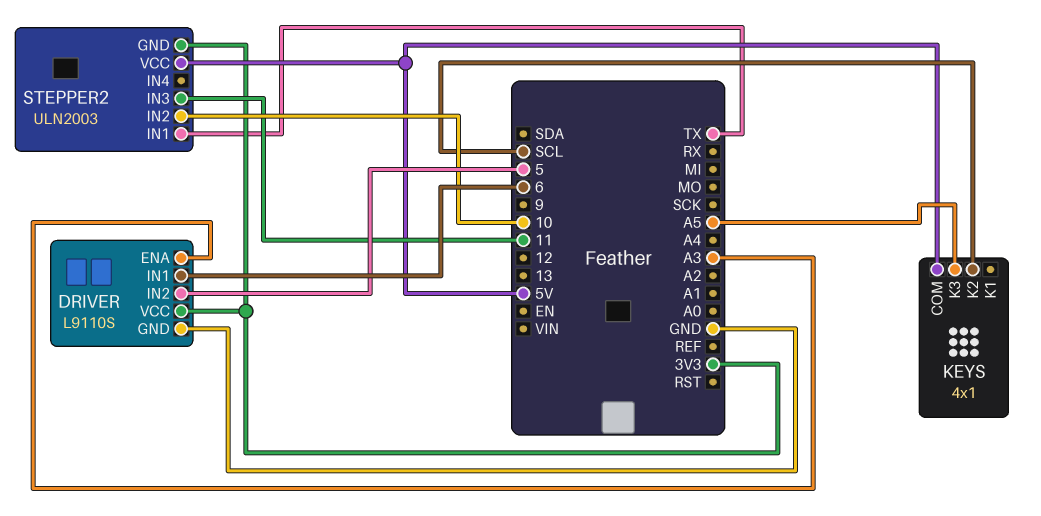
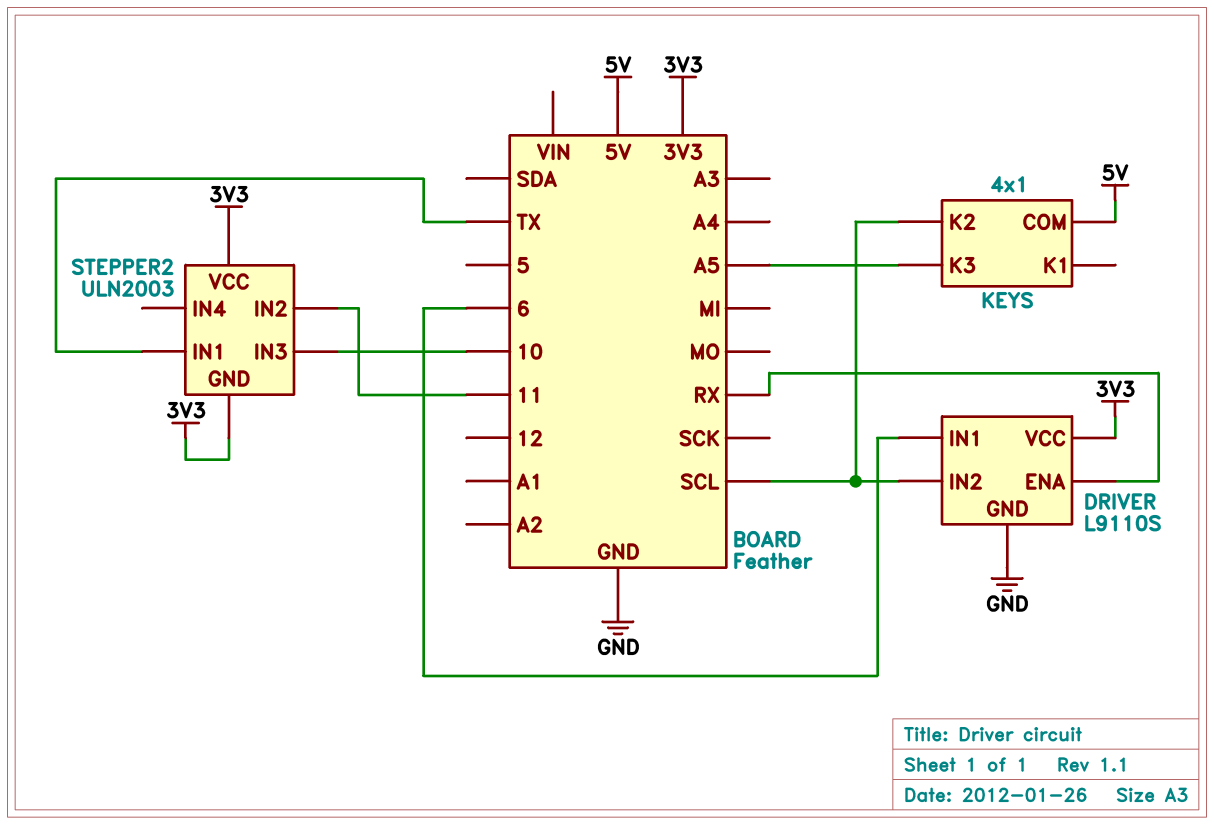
DRIVER pin ENA: A3 -> RX
DRIVER pin IN2: 5 -> SCL
STEPPER2 pin IN2: 10 -> 11
STEPPER2 pin IN3: 11 -> 10
STEPPER2 pin VCC: 5V -> 3V3

